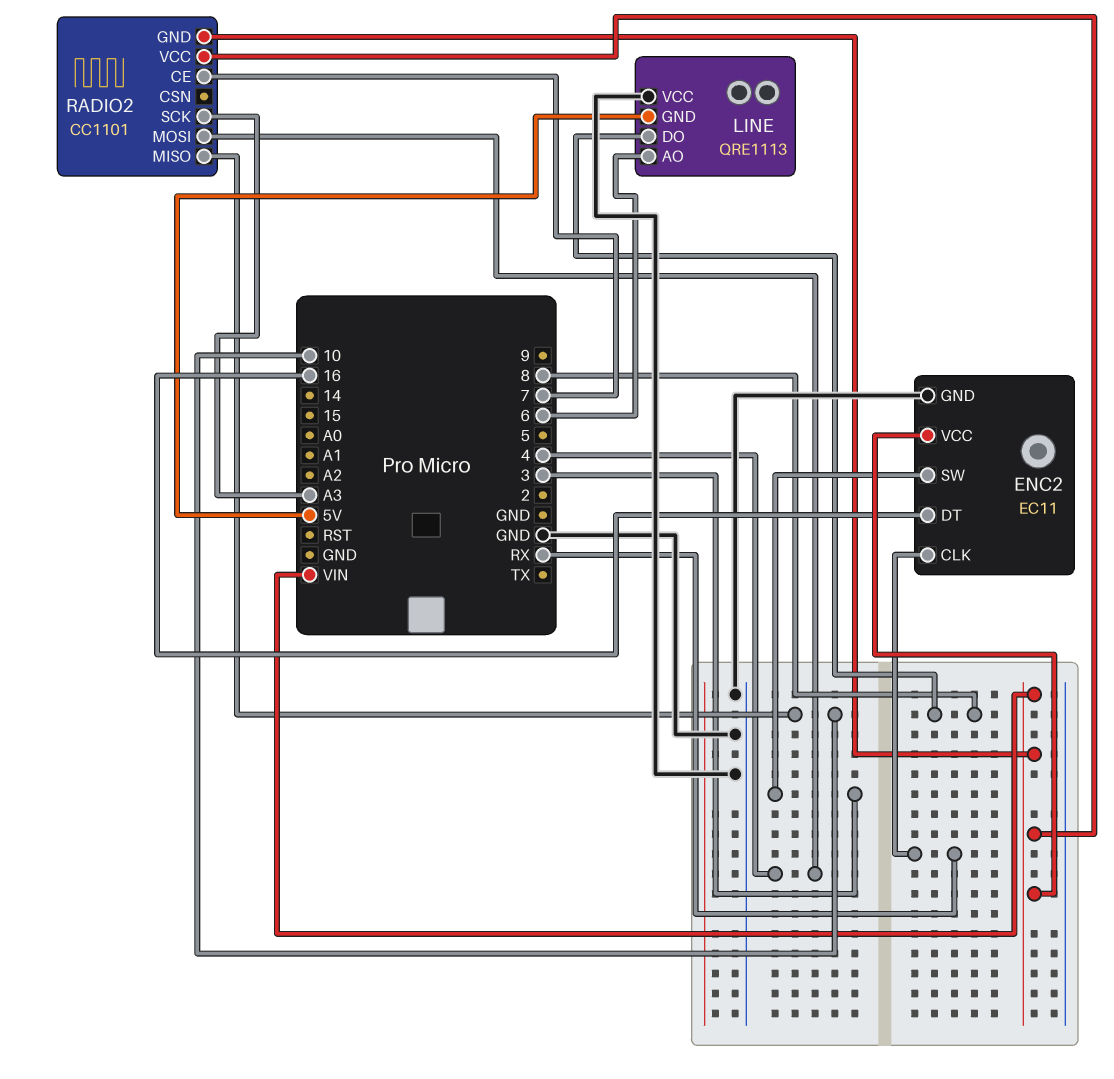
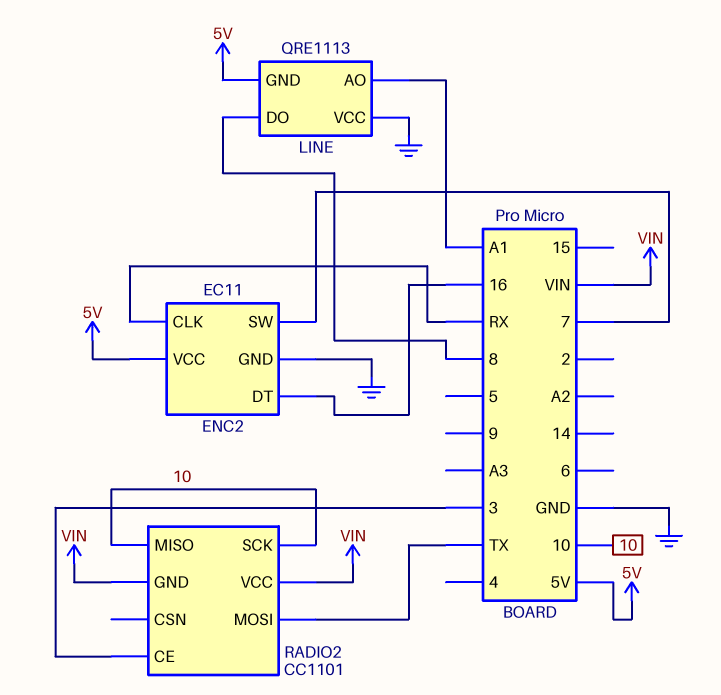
ENC2 pin SW: 3 -> 7
ENC2 pin VCC: VIN -> 5V
LINE pin AO: 6 -> A1
RADIO2 pin CE: 7 -> 3
RADIO2 pin MOSI: 4 -> TX
RADIO2 pin SCK: A3 -> 10

